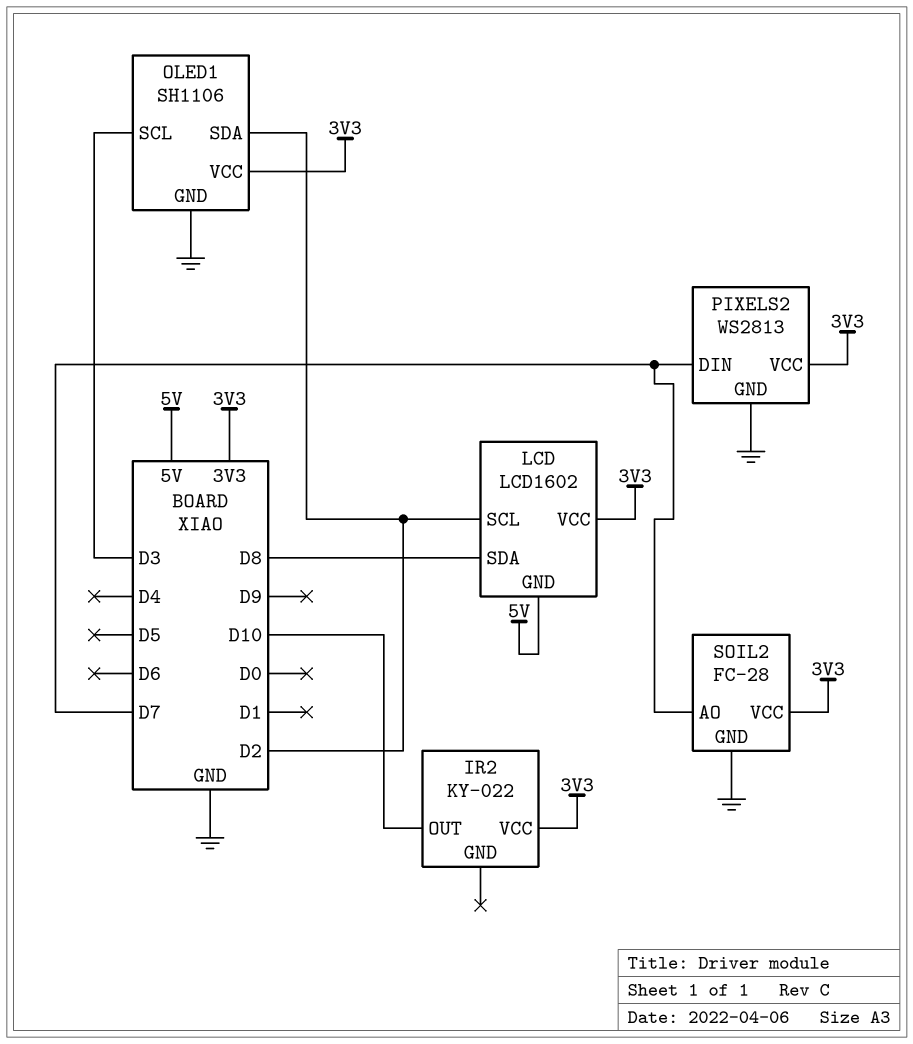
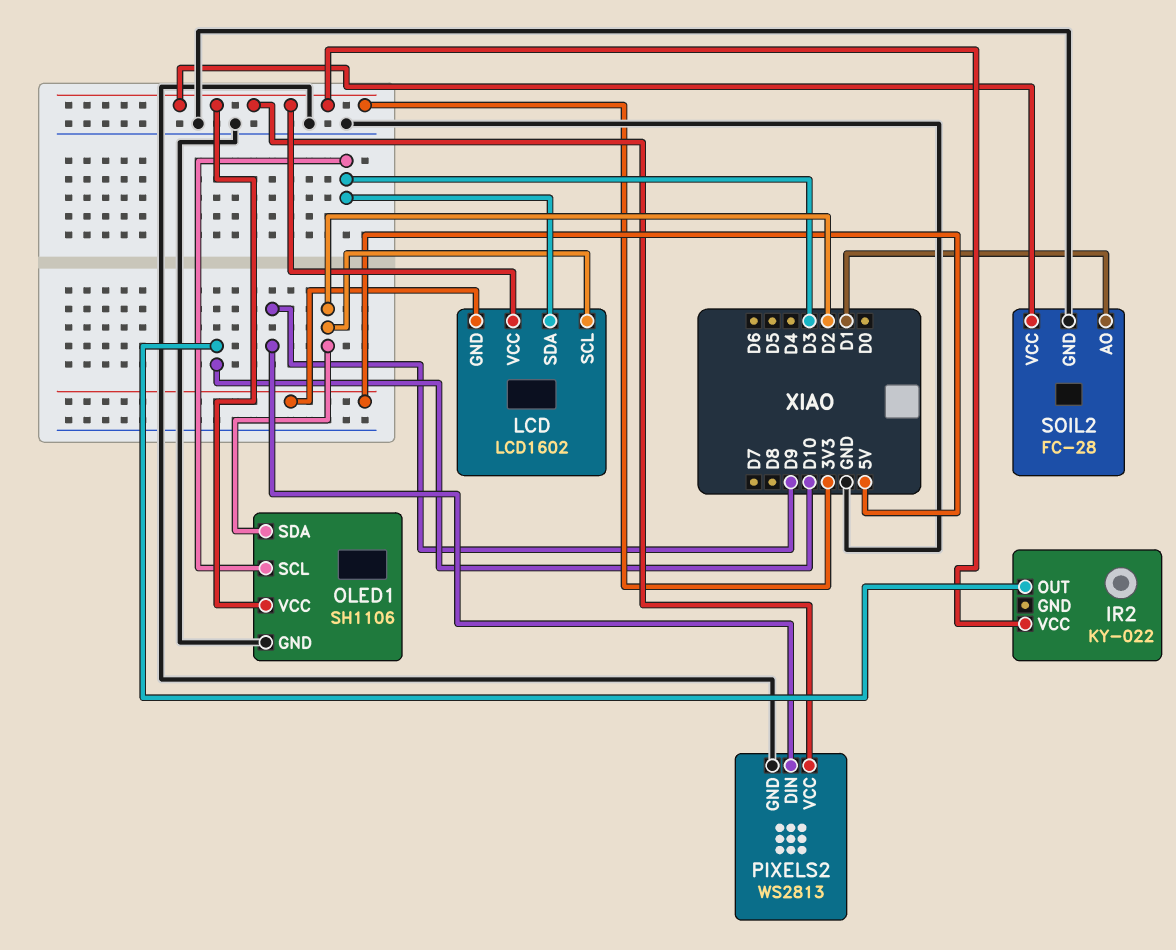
LCD pin SDA: D8 -> D3
PIXELS2 pin DIN: D7 -> D9
SOIL2 pin AO: D7 -> D1

